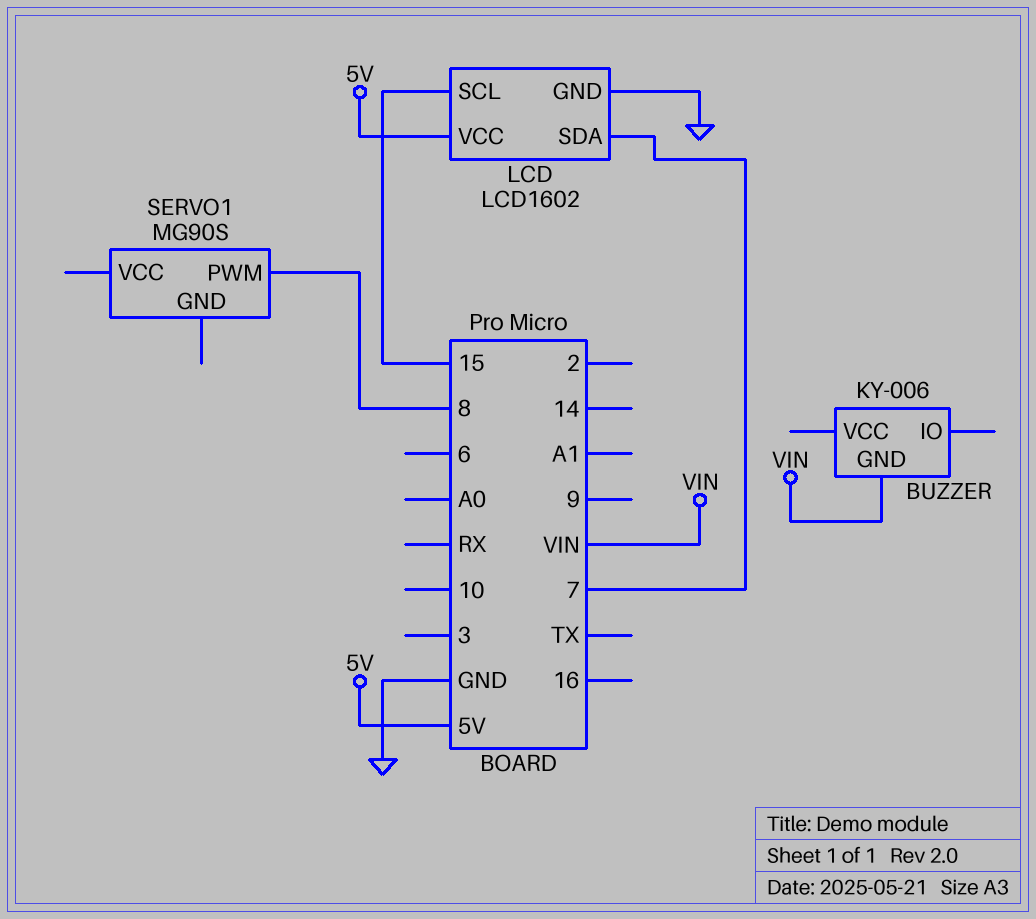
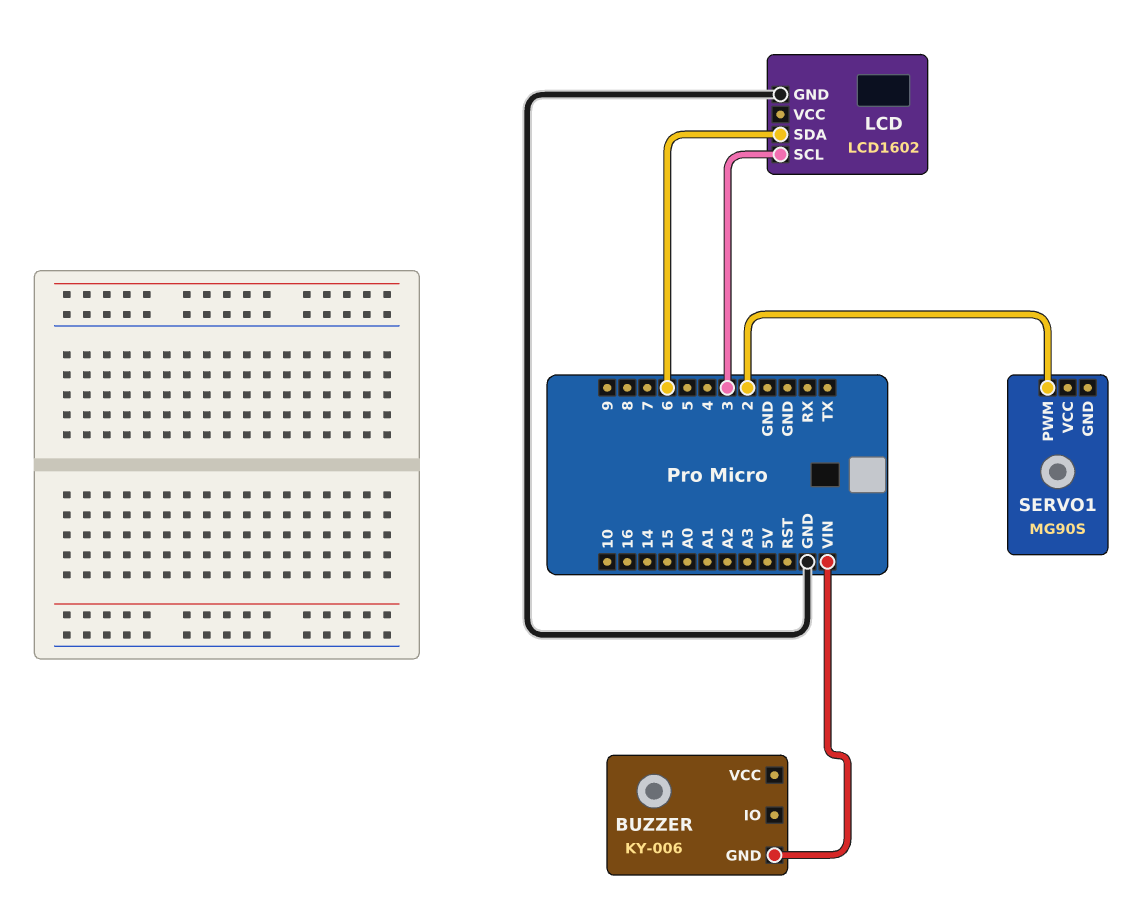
LCD pin SCL: 15 -> 3
LCD pin SDA: 7 -> 6
LCD pin VCC: 5V -> none
SERVO1 pin PWM: 8 -> 2

